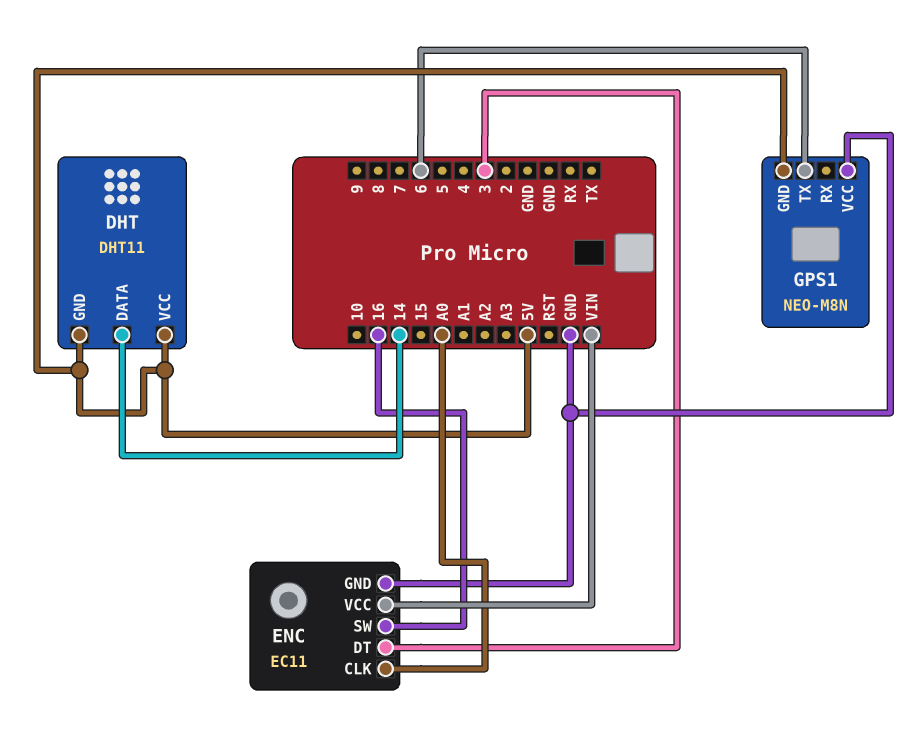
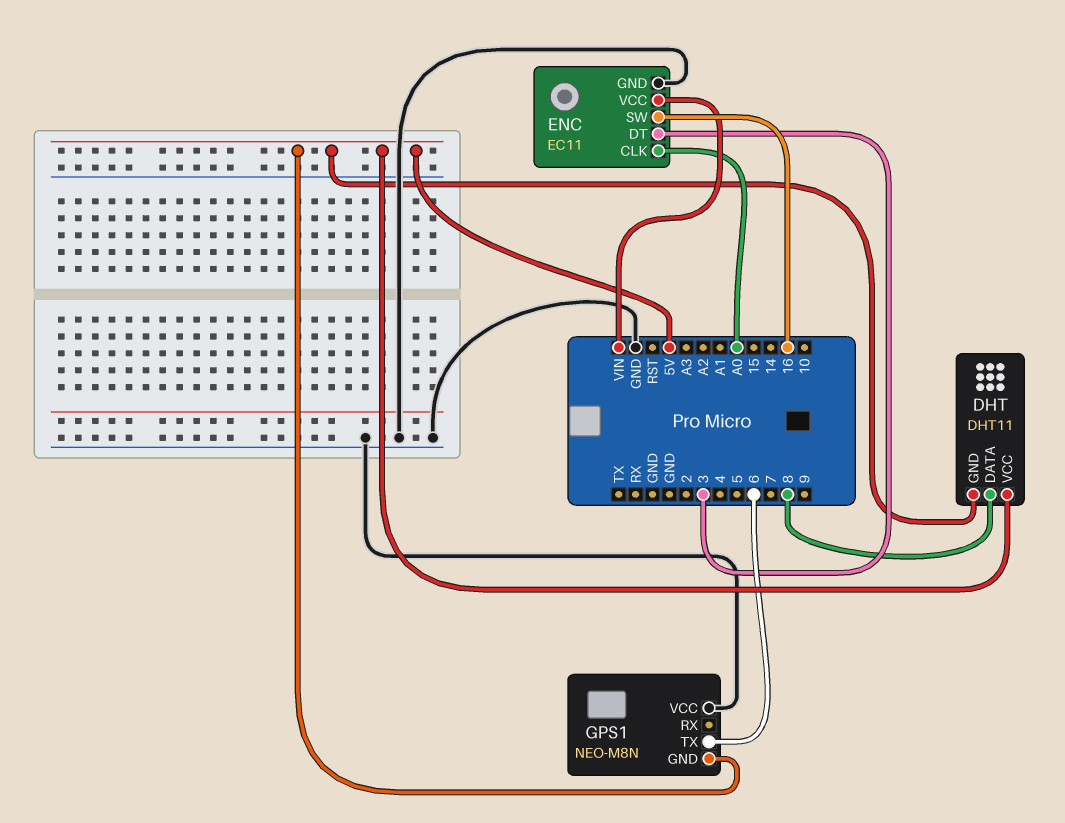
DHT pin DATA: 14 -> 8

